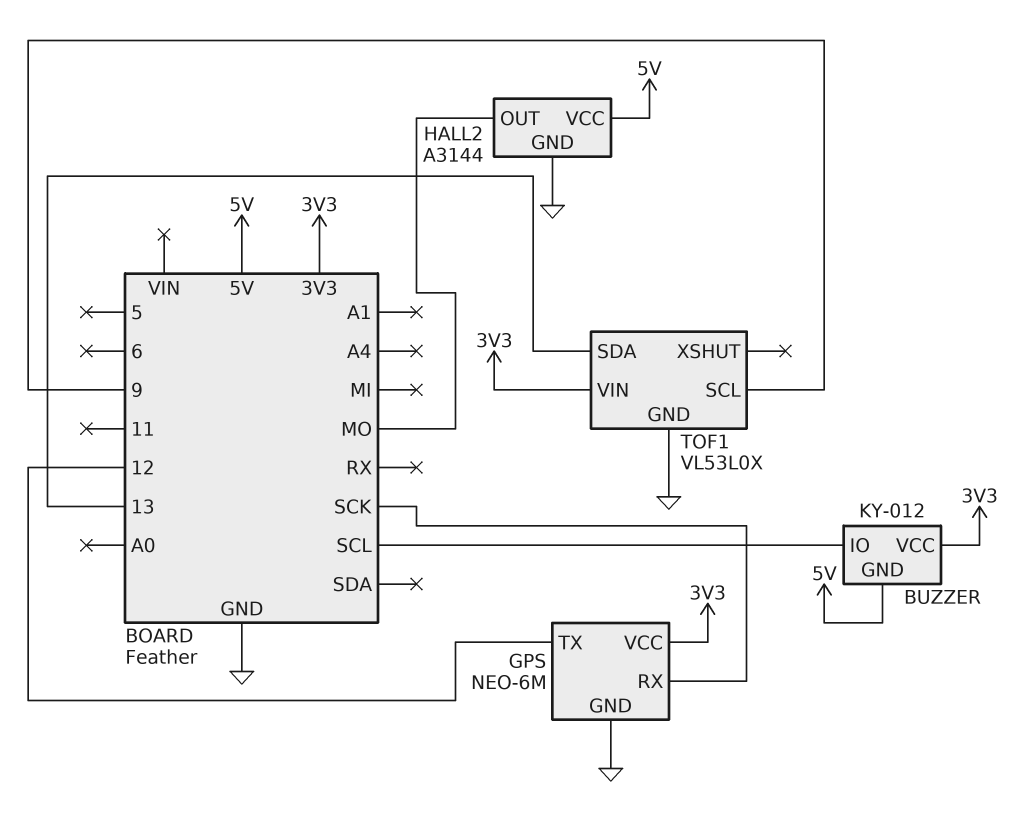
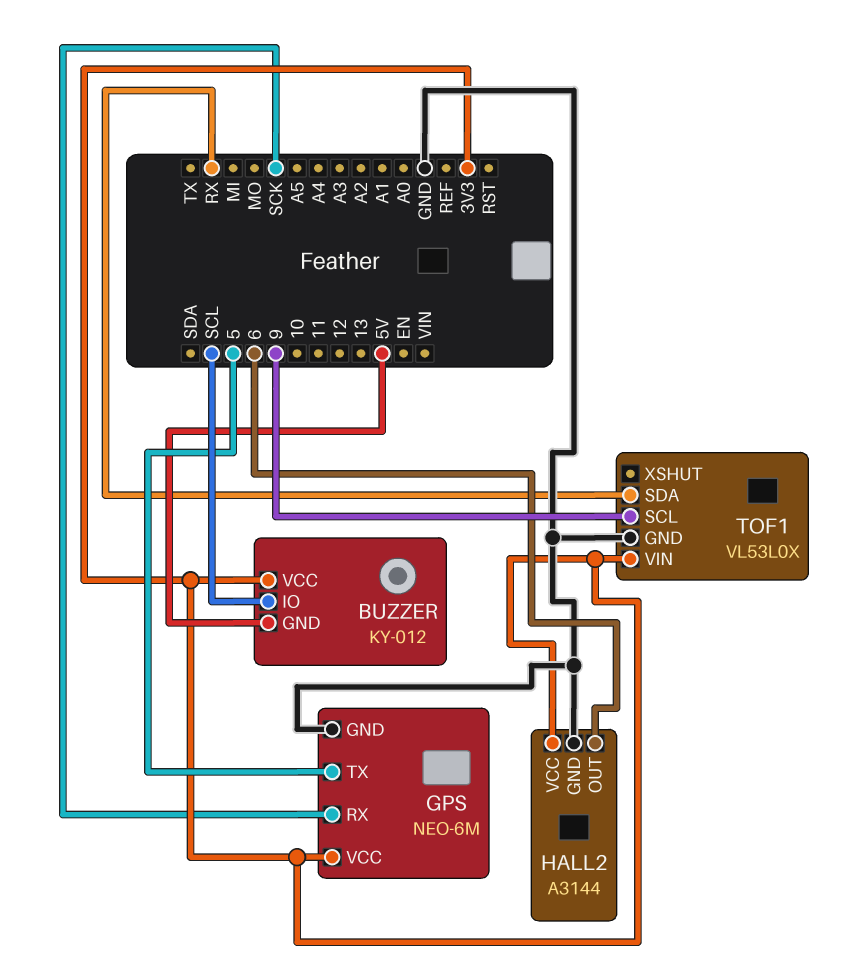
GPS pin TX: 12 -> 5
HALL2 pin OUT: MO -> 6
HALL2 pin VCC: 5V -> 3V3
TOF1 pin SDA: 13 -> RX

